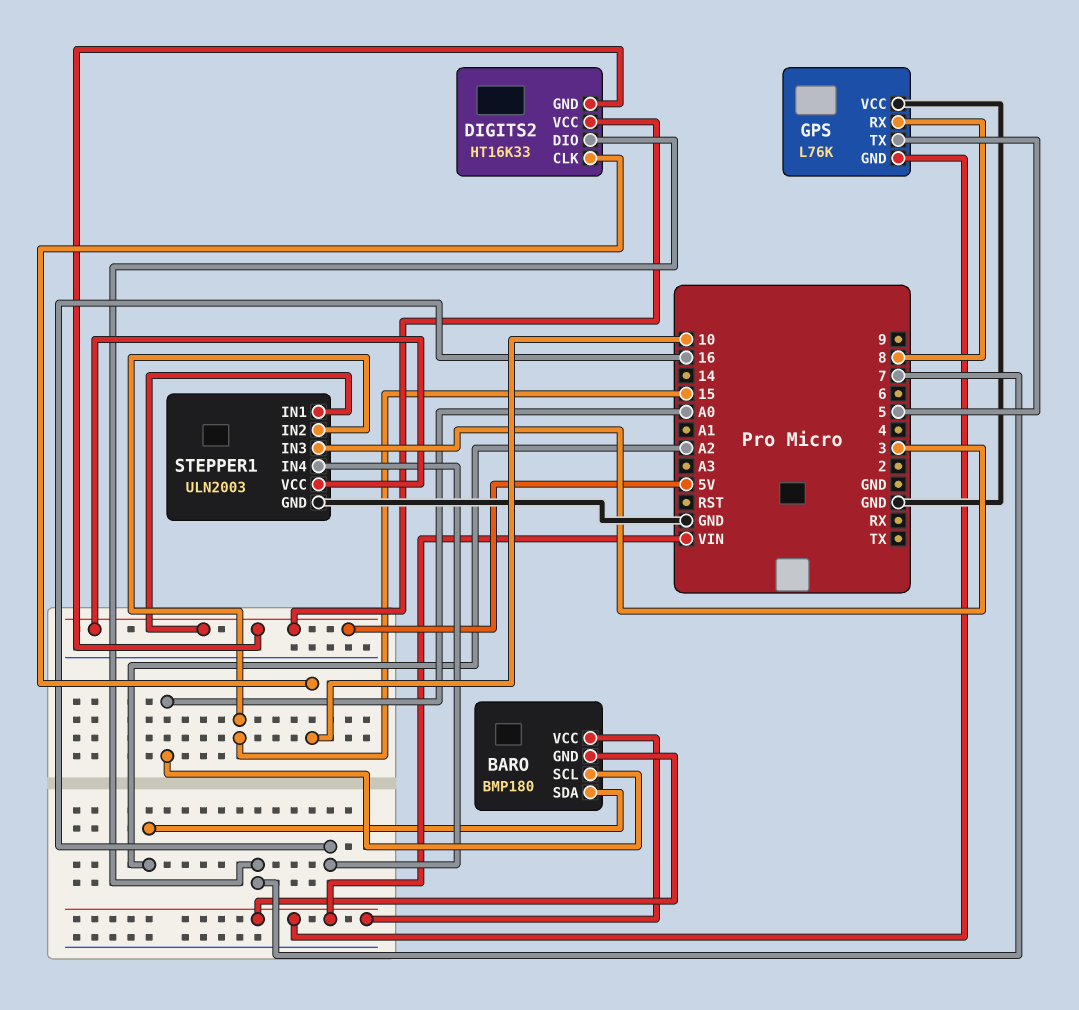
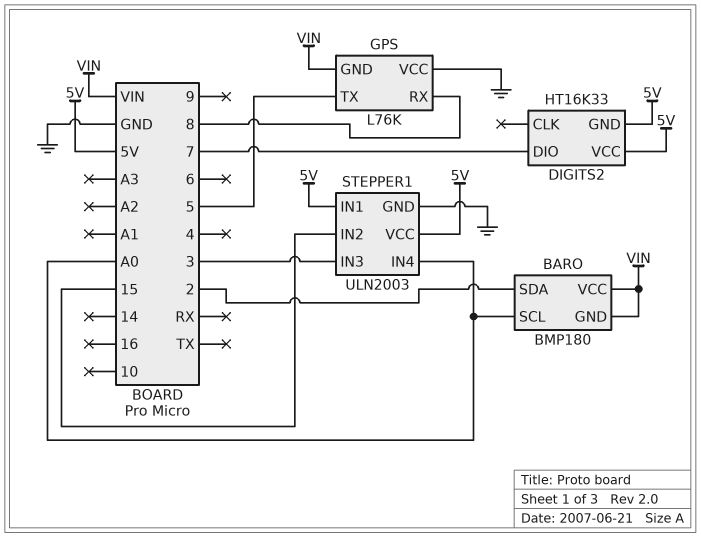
BARO pin SDA: A2 -> 2
DIGITS2 pin CLK: 10 -> none
STEPPER1 pin IN4: 16 -> A0

